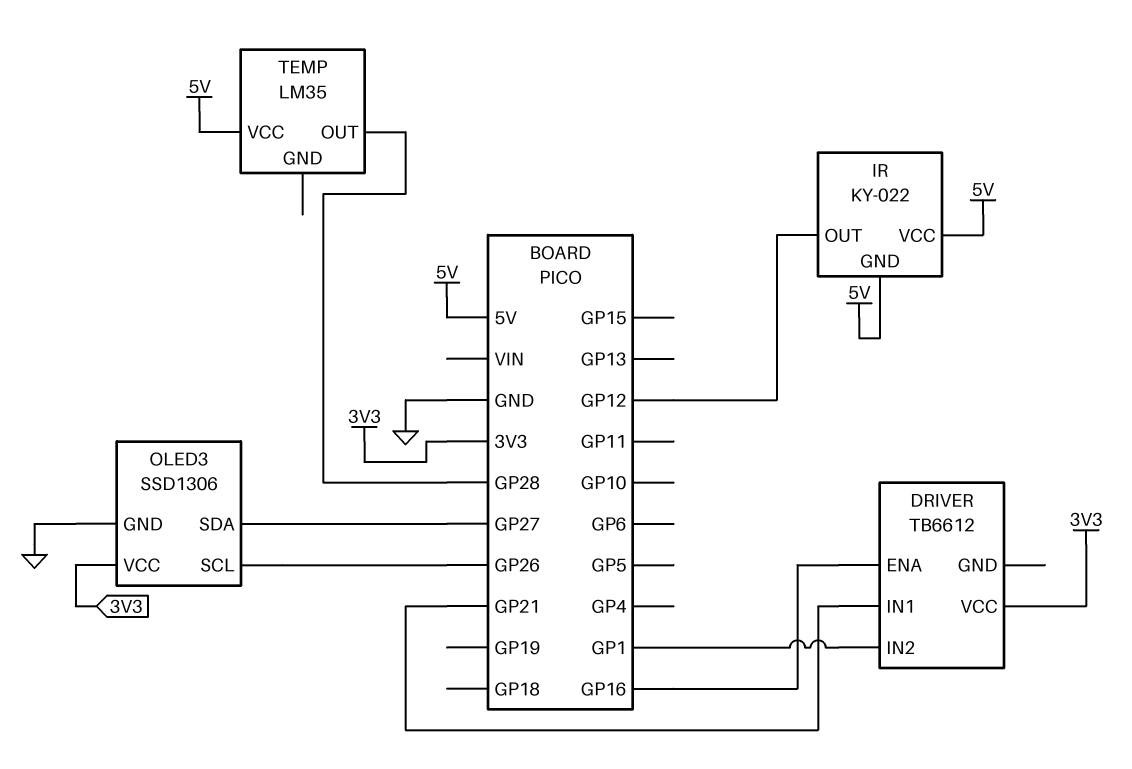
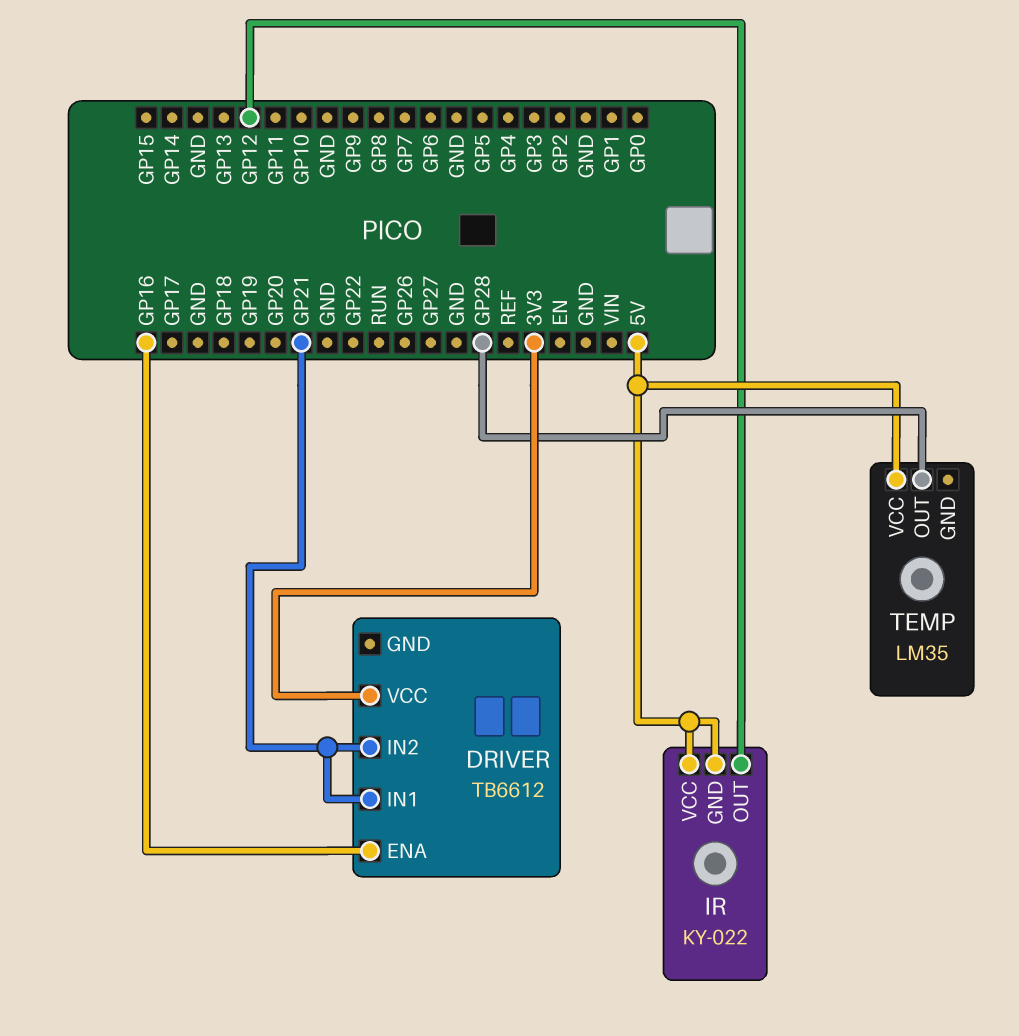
DRIVER pin IN2: GP1 -> GP21
OLED3: SSD1306 -> none
OLED3 pin GND: GND -> none
OLED3 pin SCL: GP26 -> none
OLED3 pin SDA: GP27 -> none
OLED3 pin VCC: 3V3 -> none

